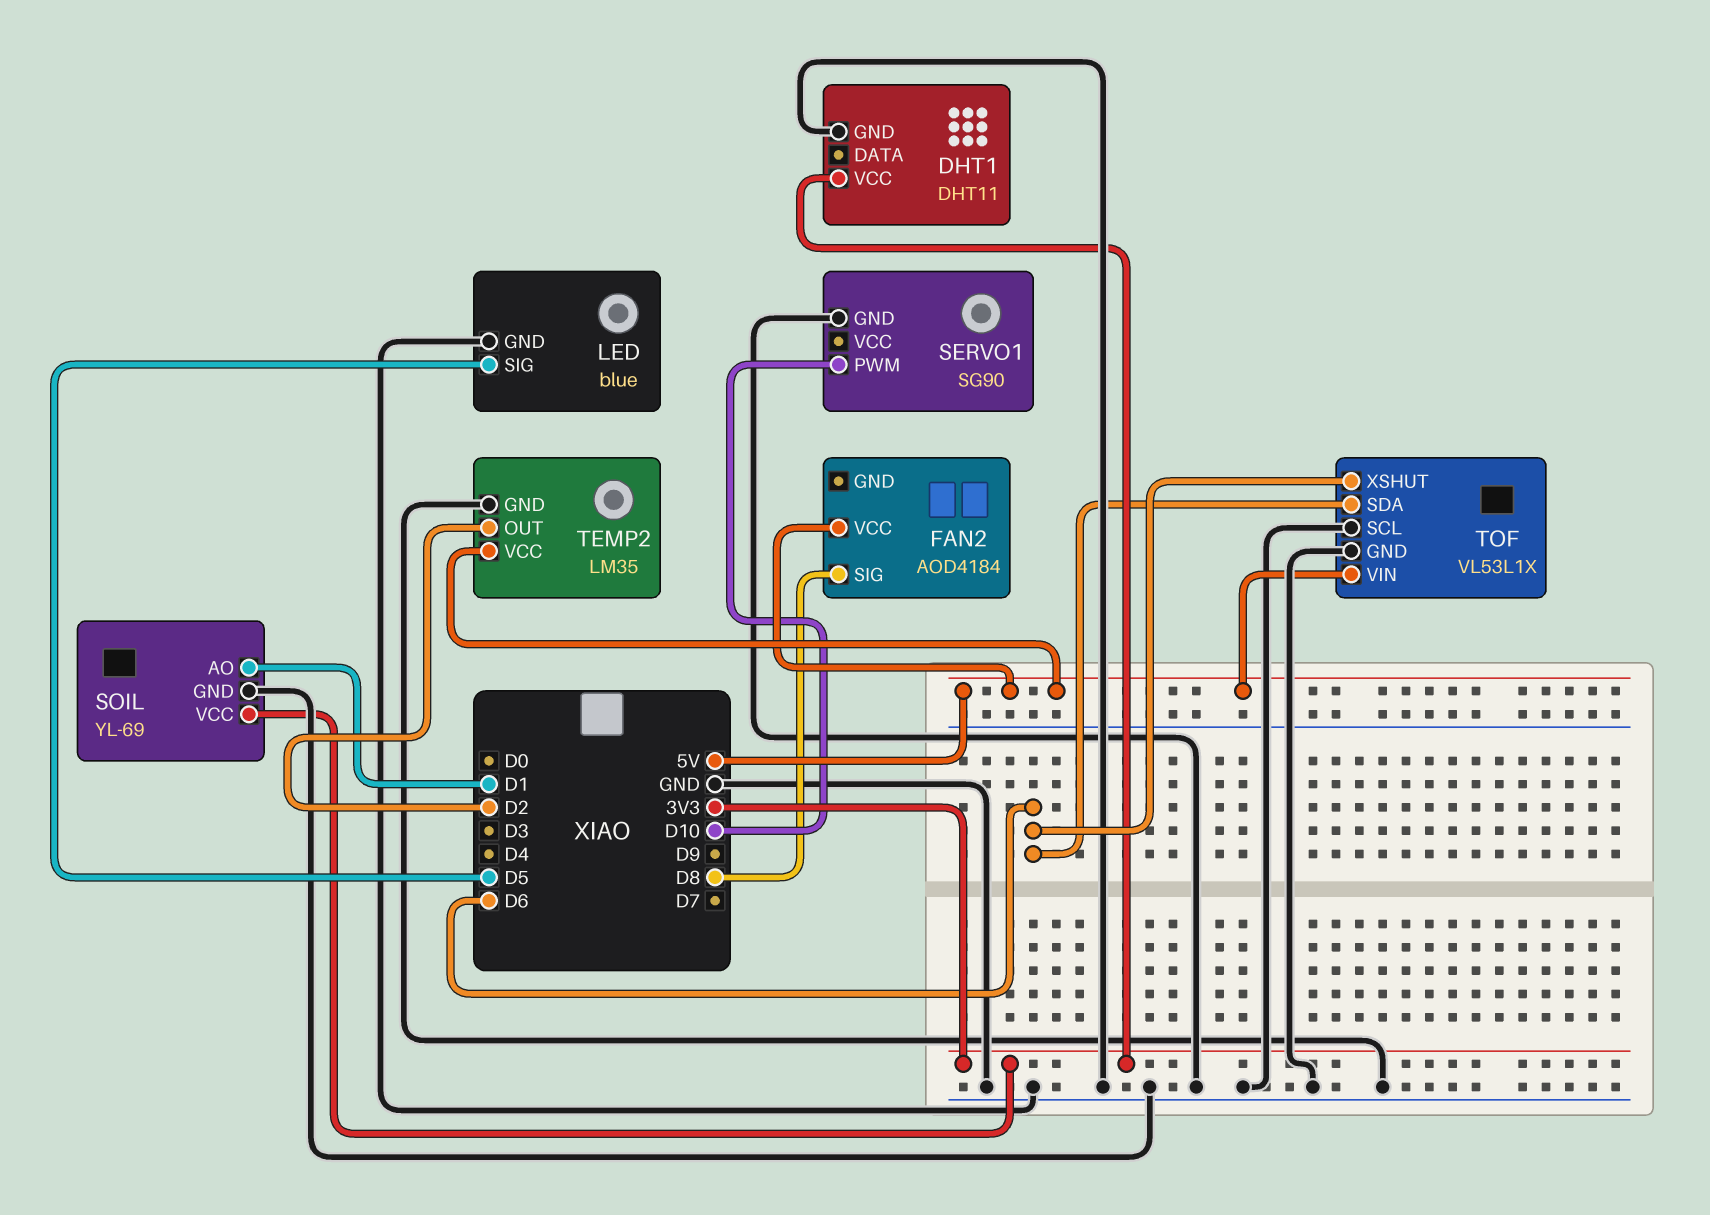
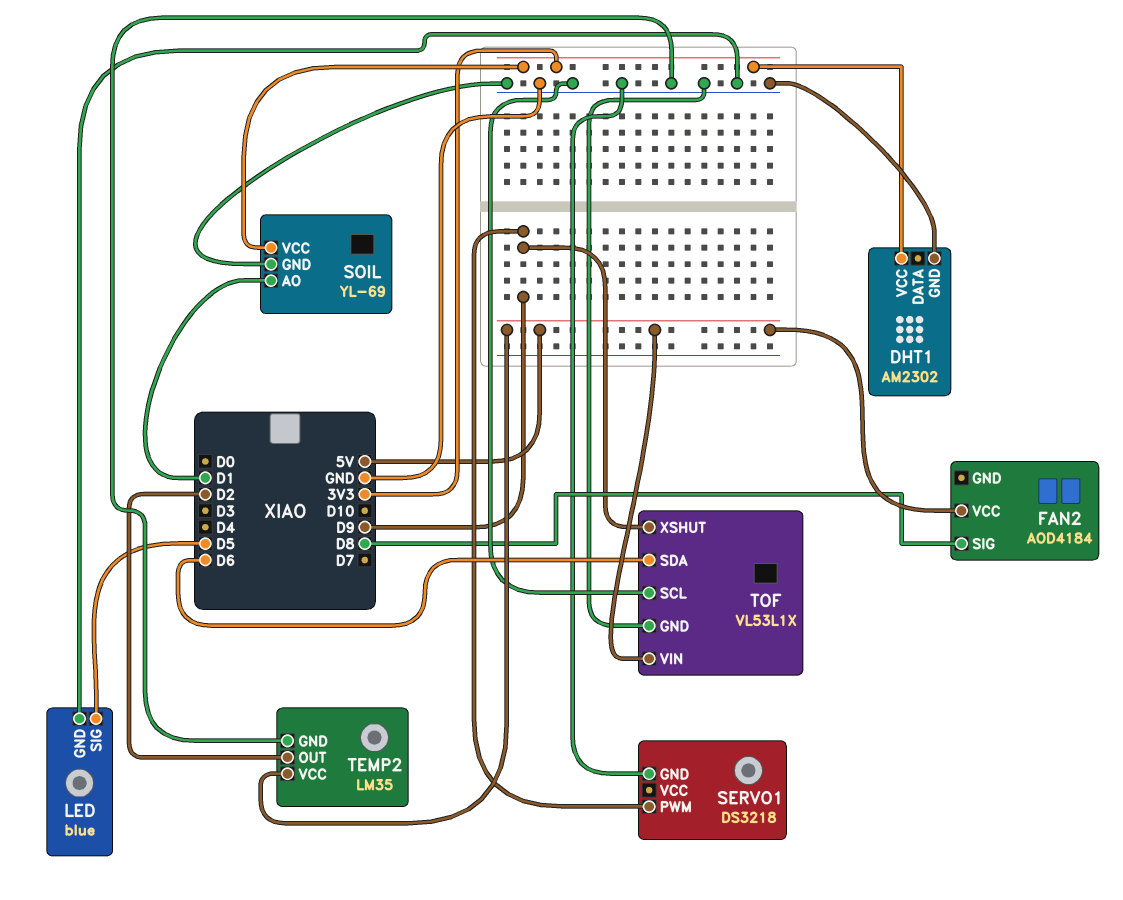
DHT1: DHT11 -> AM2302
SERVO1: SG90 -> DS3218
SERVO1 pin PWM: D10 -> D9
TOF pin XSHUT: D6 -> D9

